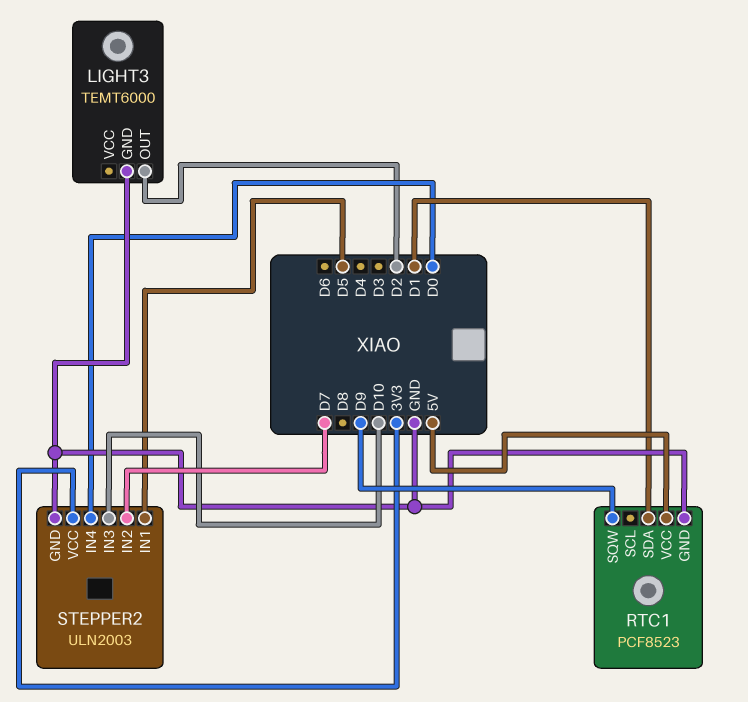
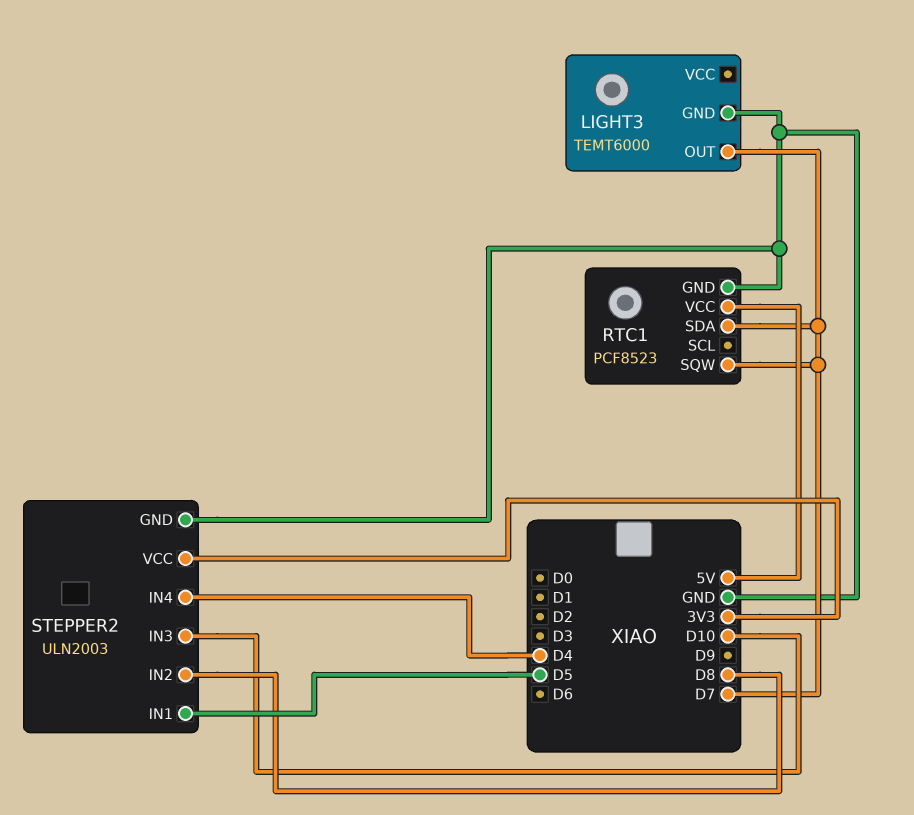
LIGHT3 pin OUT: D2 -> D7
RTC1 pin SDA: D1 -> D7
RTC1 pin SQW: D9 -> D7
STEPPER2 pin IN2: D7 -> D8
STEPPER2 pin IN4: D0 -> D4

